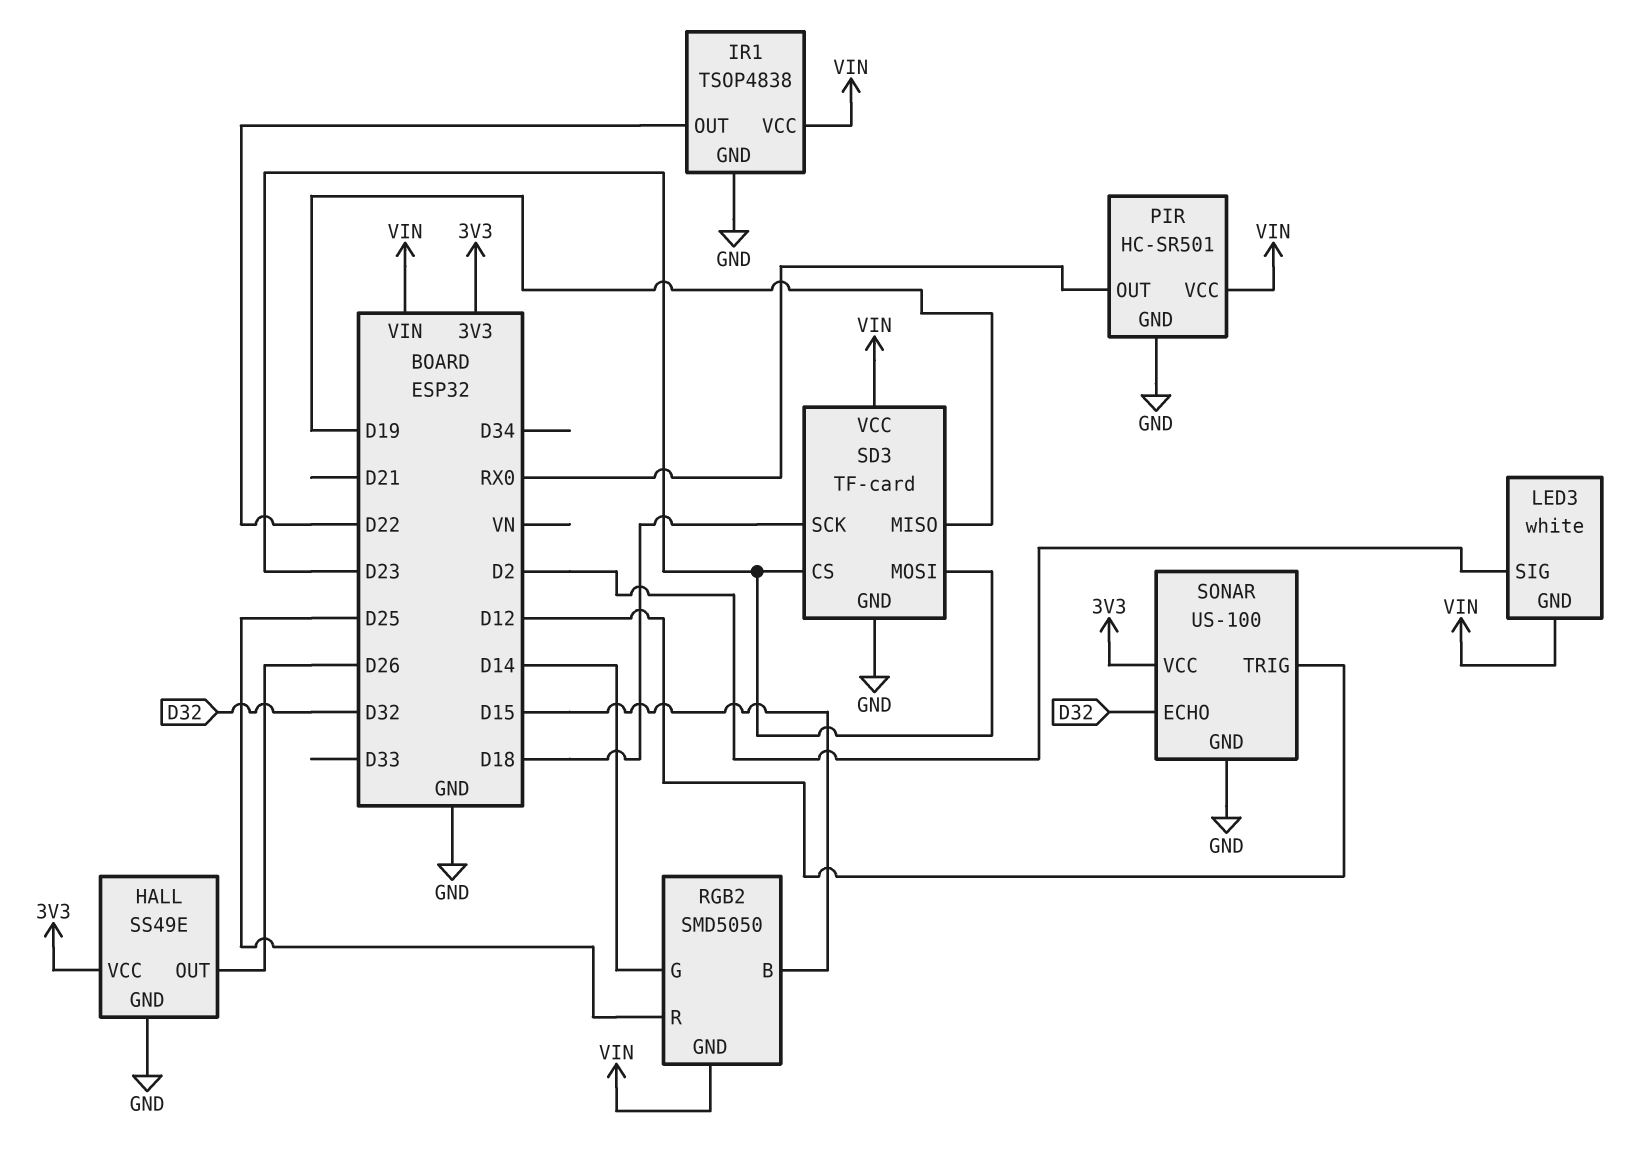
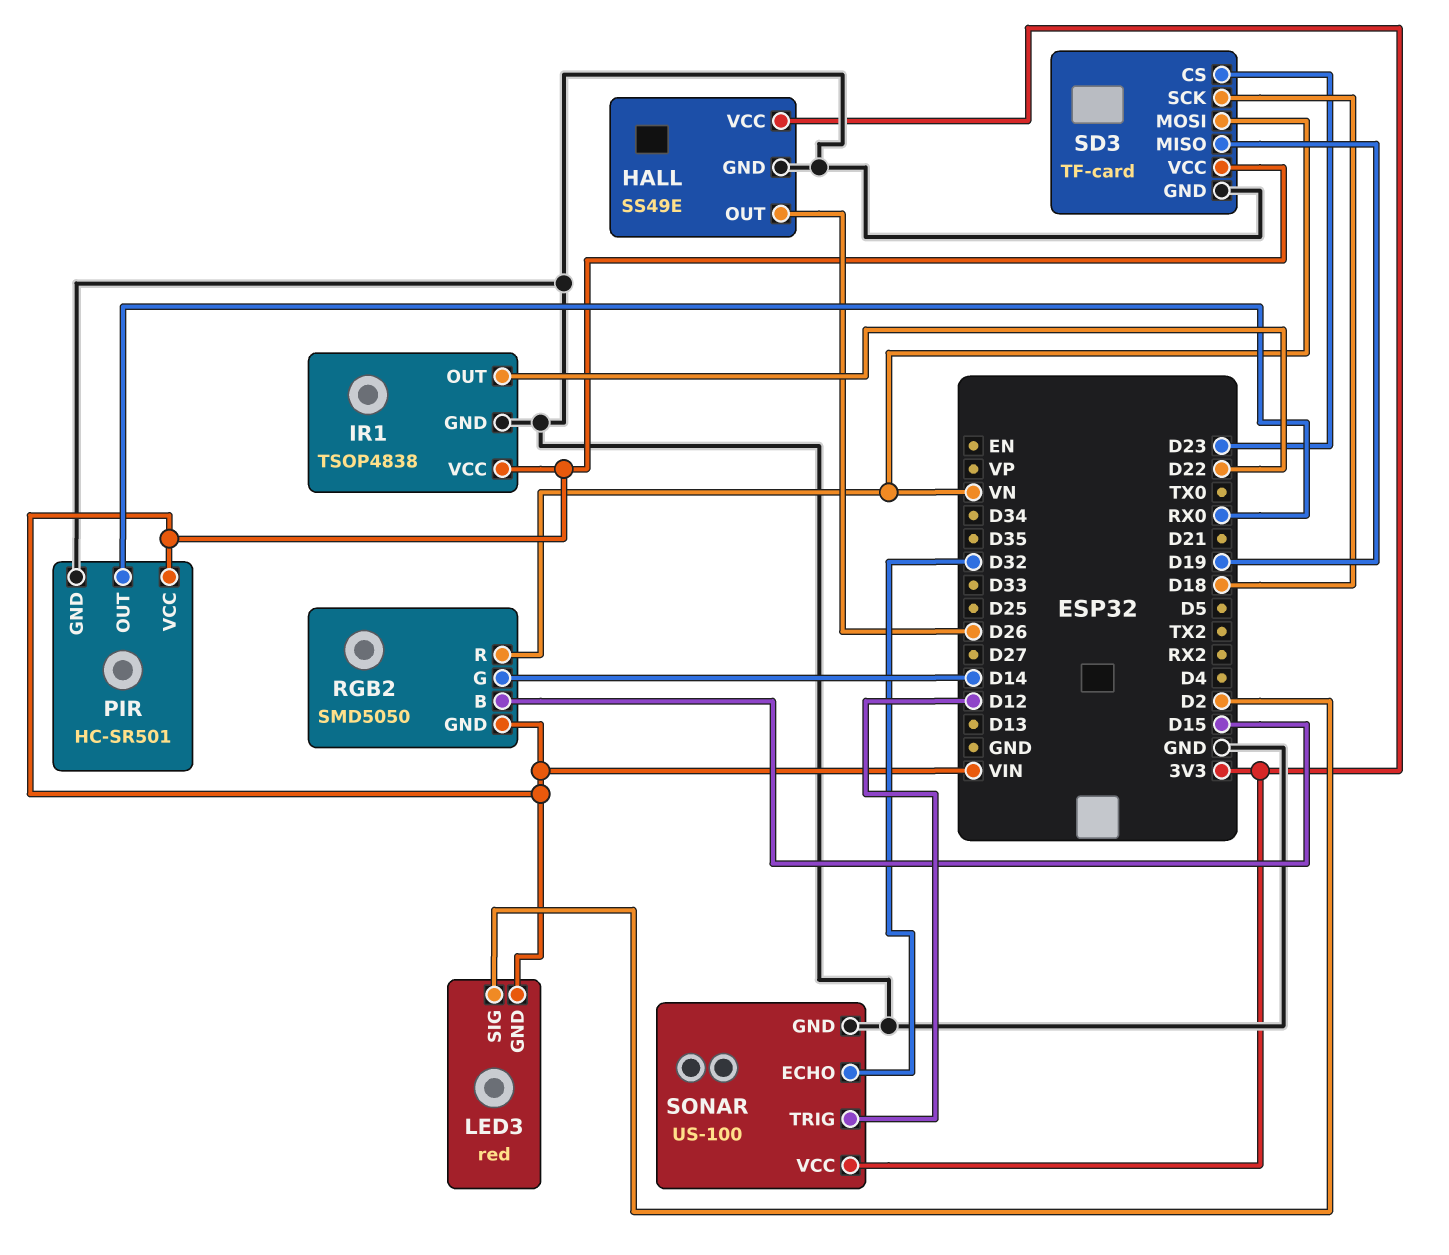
LED3: white -> red
RGB2 pin R: D25 -> VN
SD3 pin MOSI: D23 -> VN

